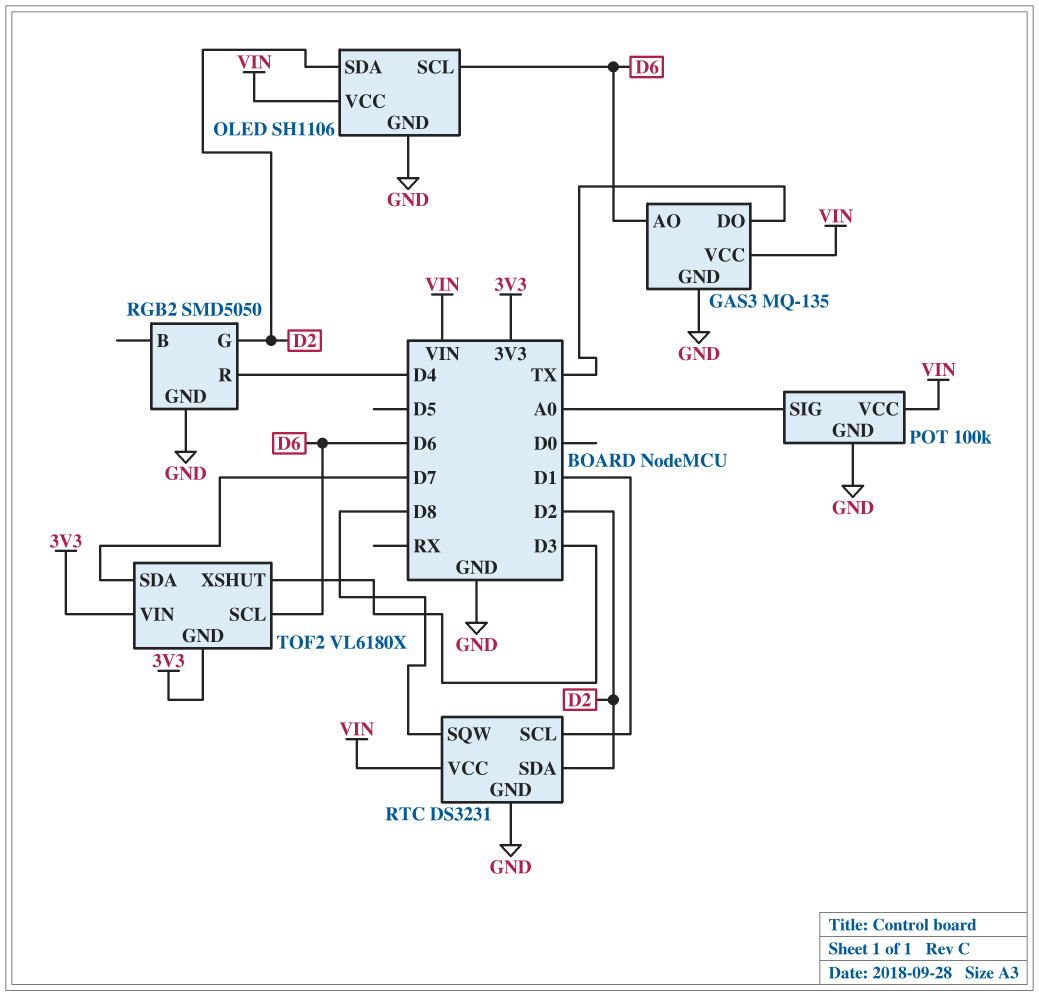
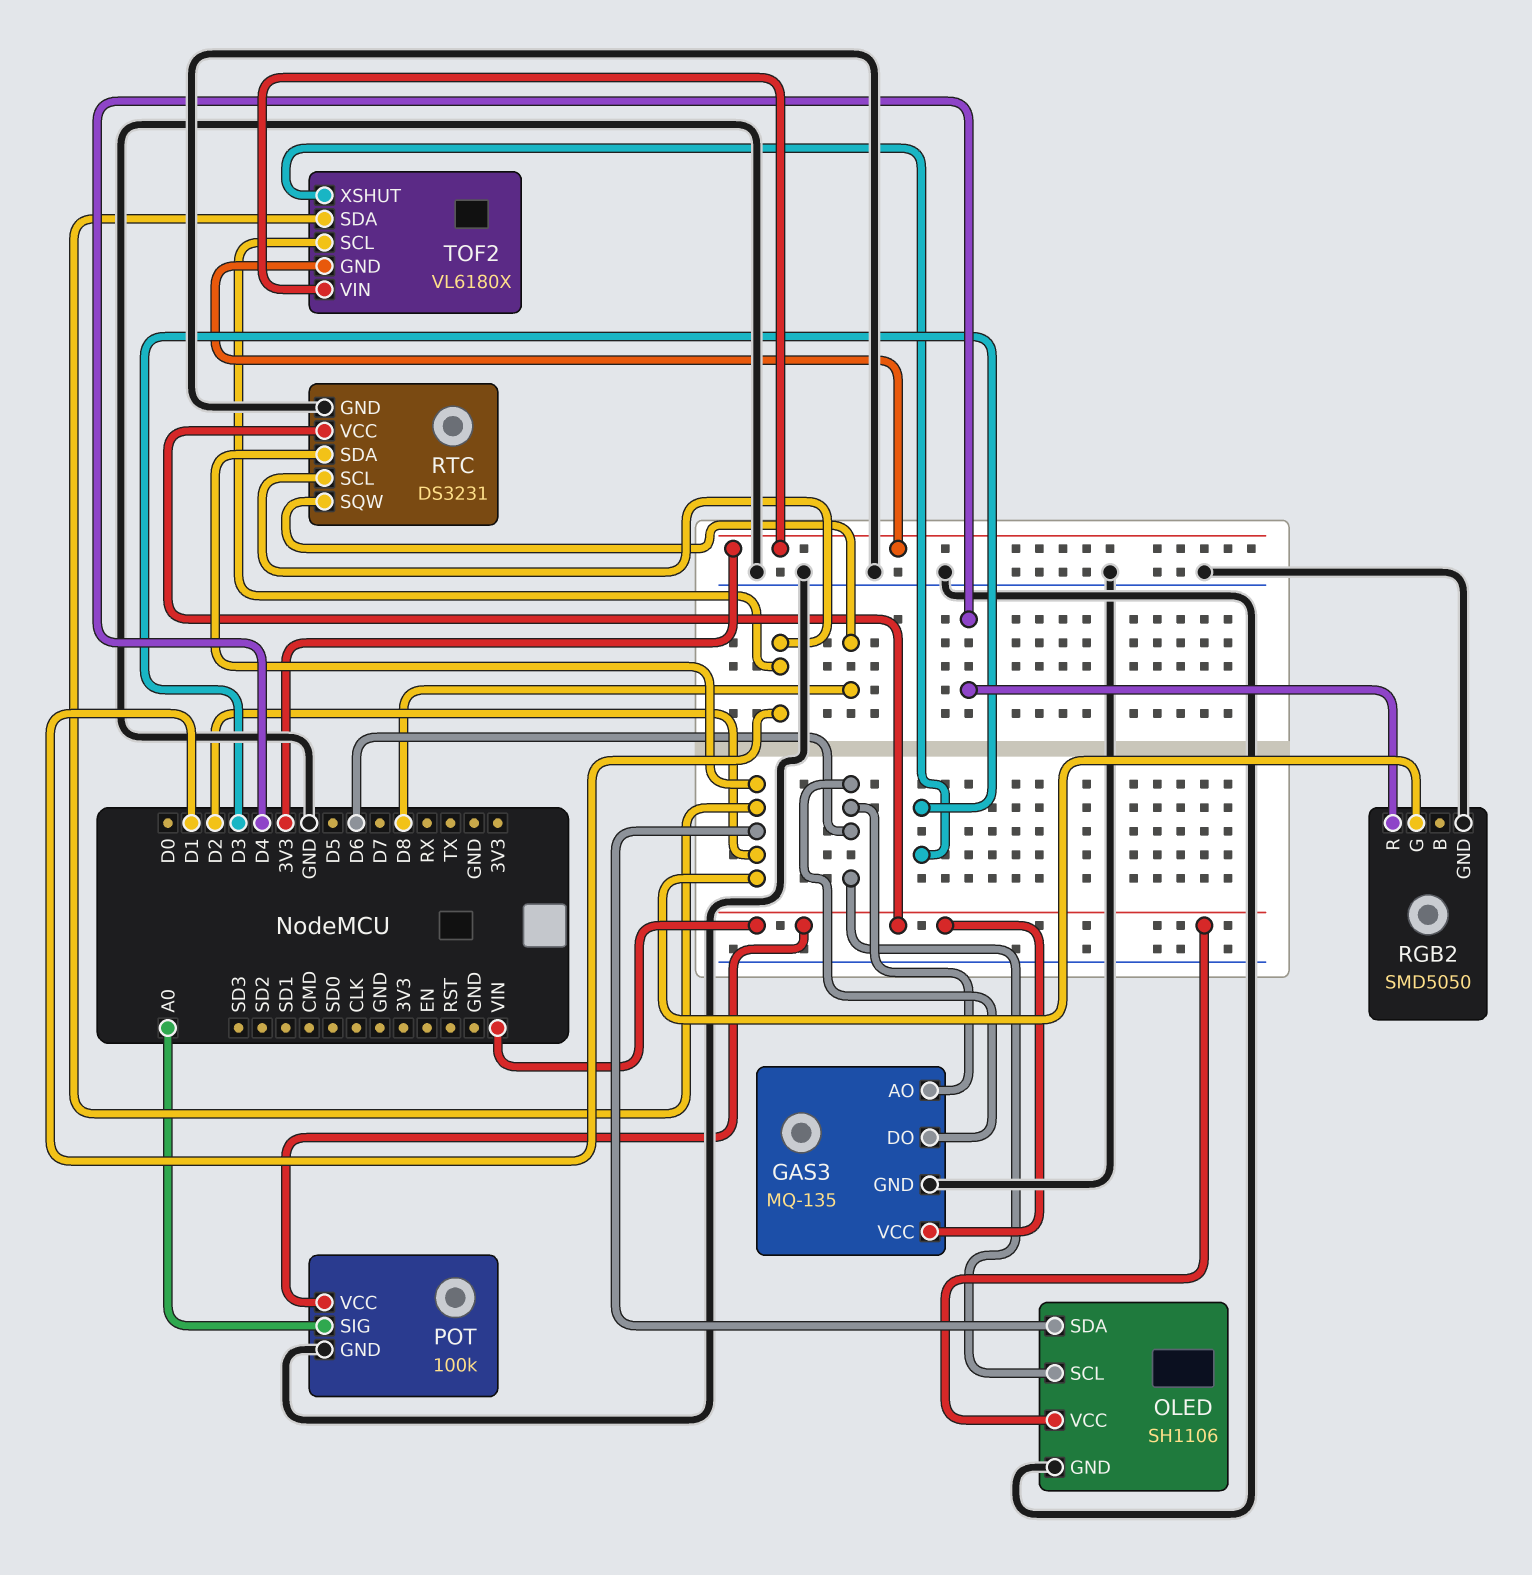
GAS3 pin DO: TX -> D6
TOF2 pin SCL: D6 -> D1
TOF2 pin SDA: D7 -> D2

